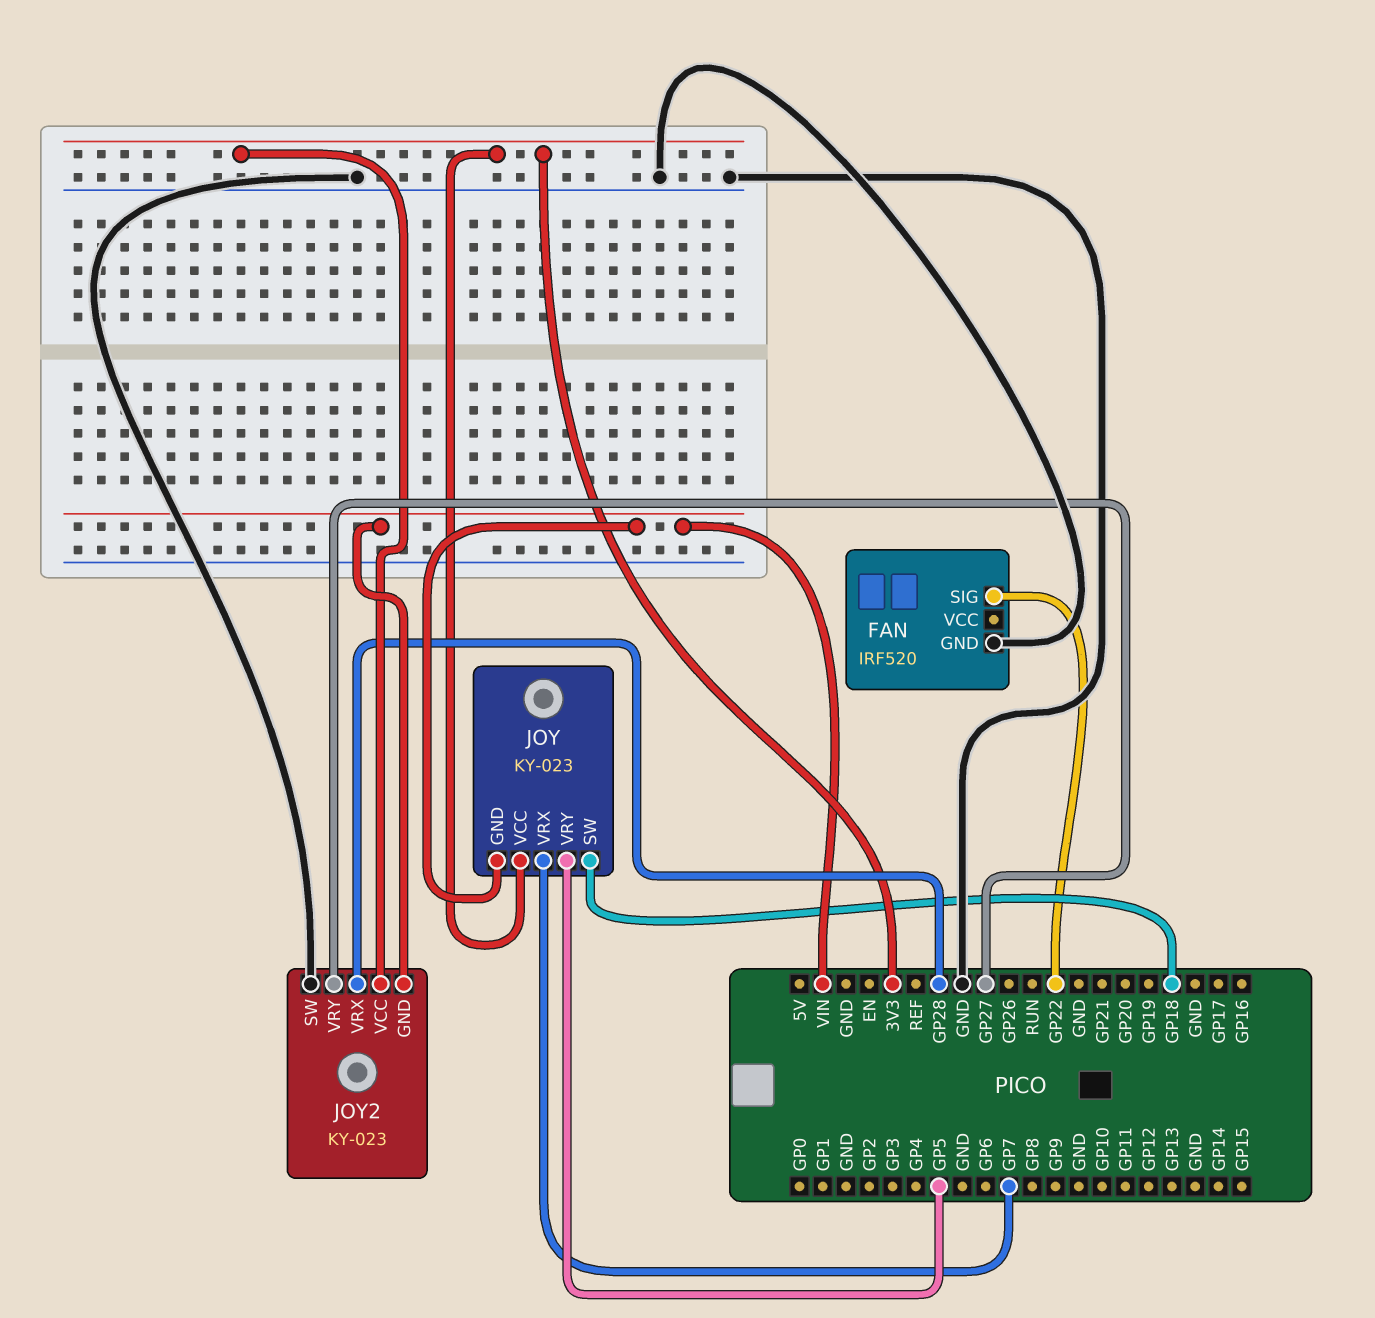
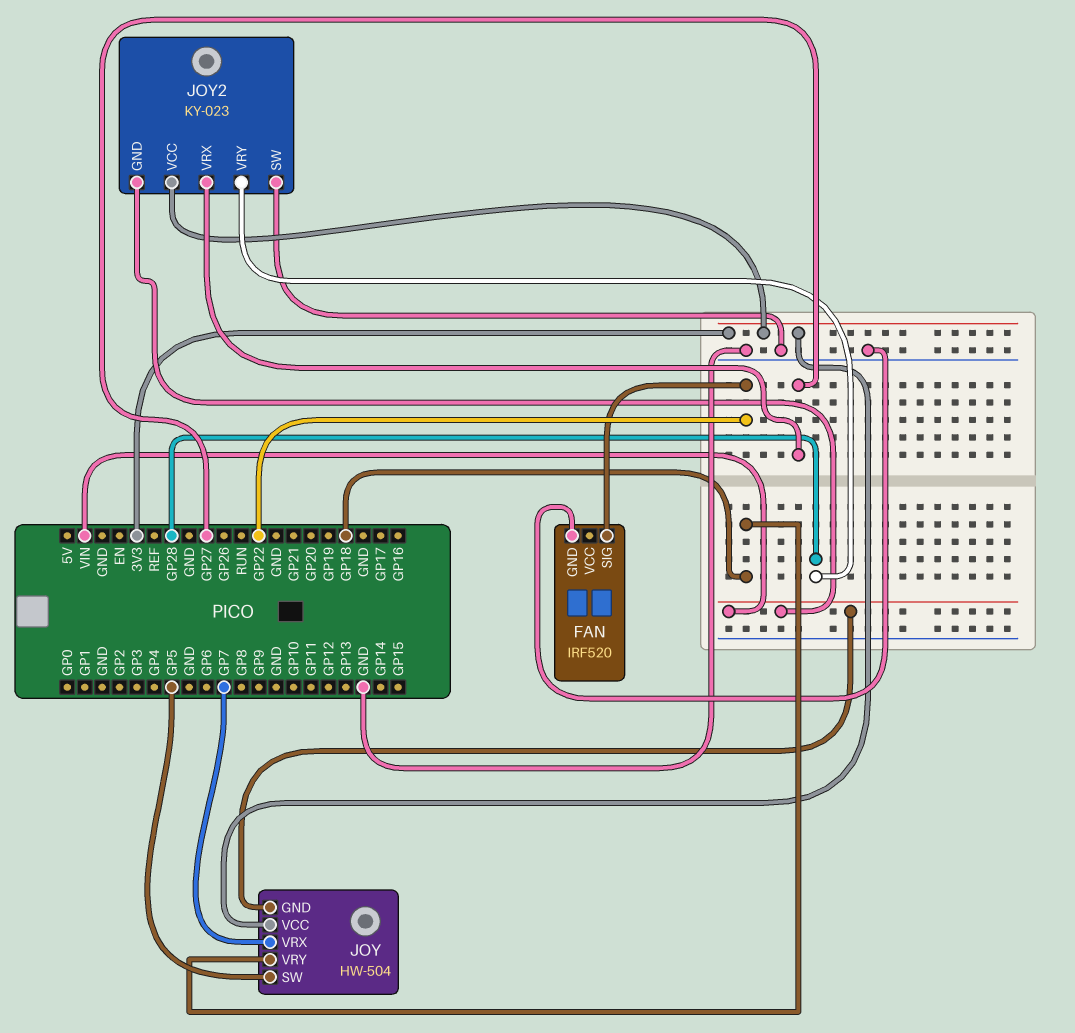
JOY: KY-023 -> HW-504
JOY pin SW: GP18 -> GP5
JOY pin VRY: GP5 -> GP18
JOY2 pin VRX: GP28 -> GP27
JOY2 pin VRY: GP27 -> GP28

